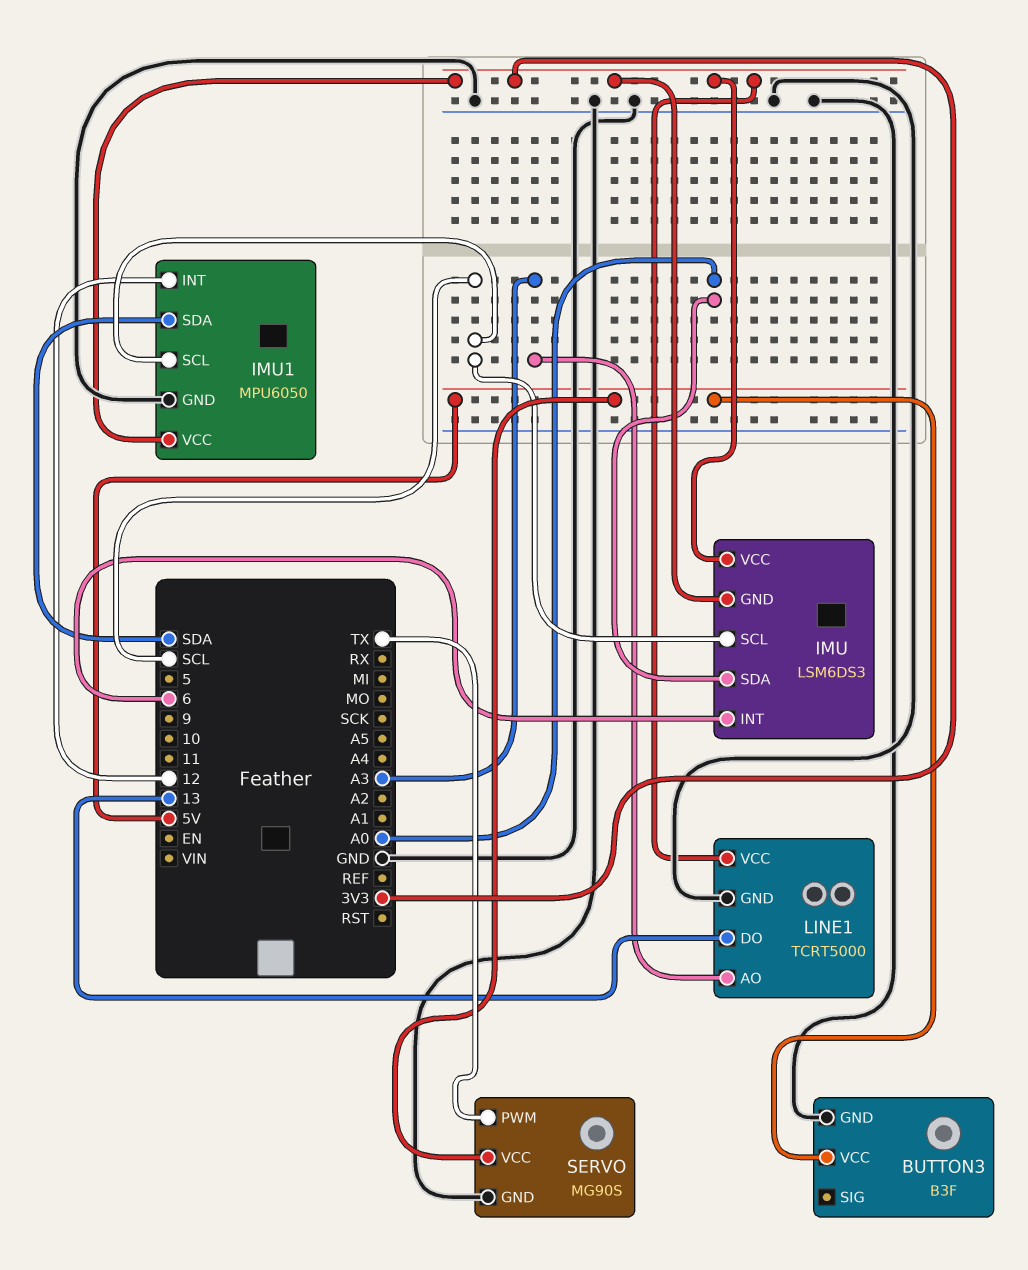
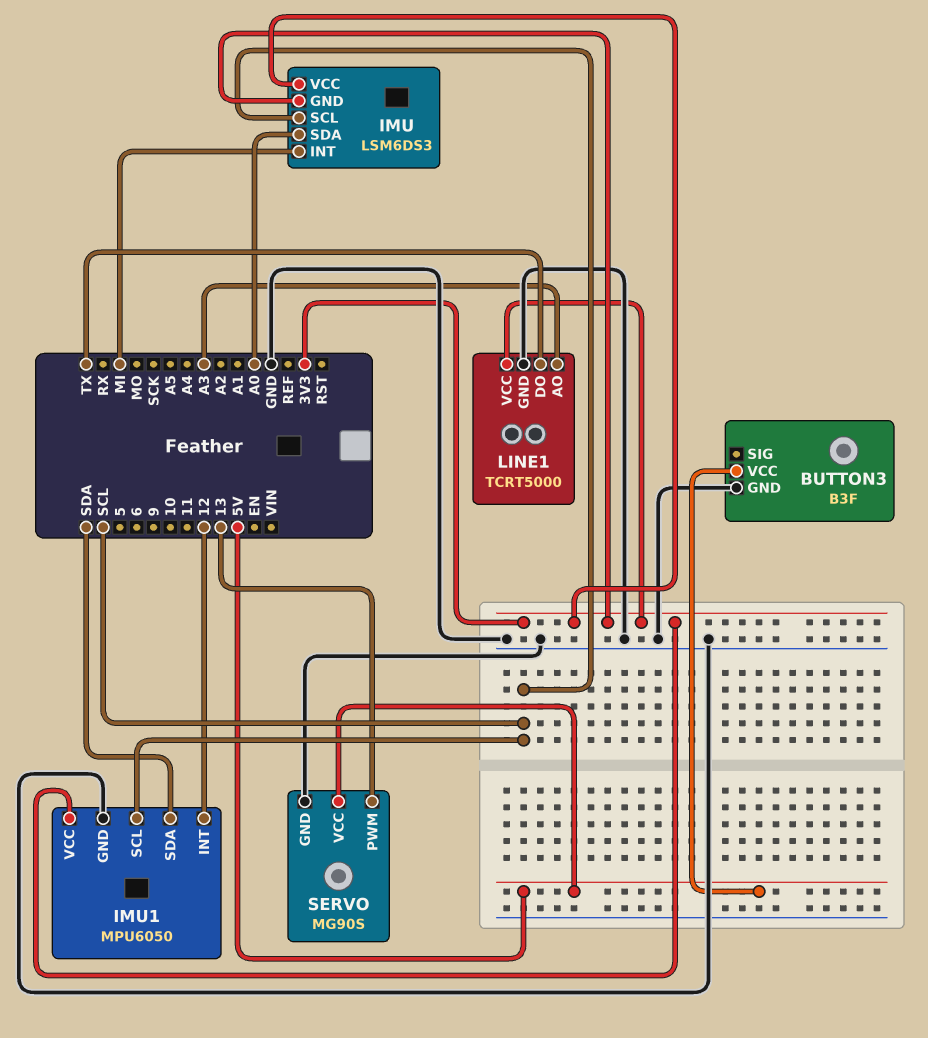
IMU pin INT: 6 -> MI
LINE1 pin DO: 13 -> TX
SERVO pin PWM: TX -> 13

